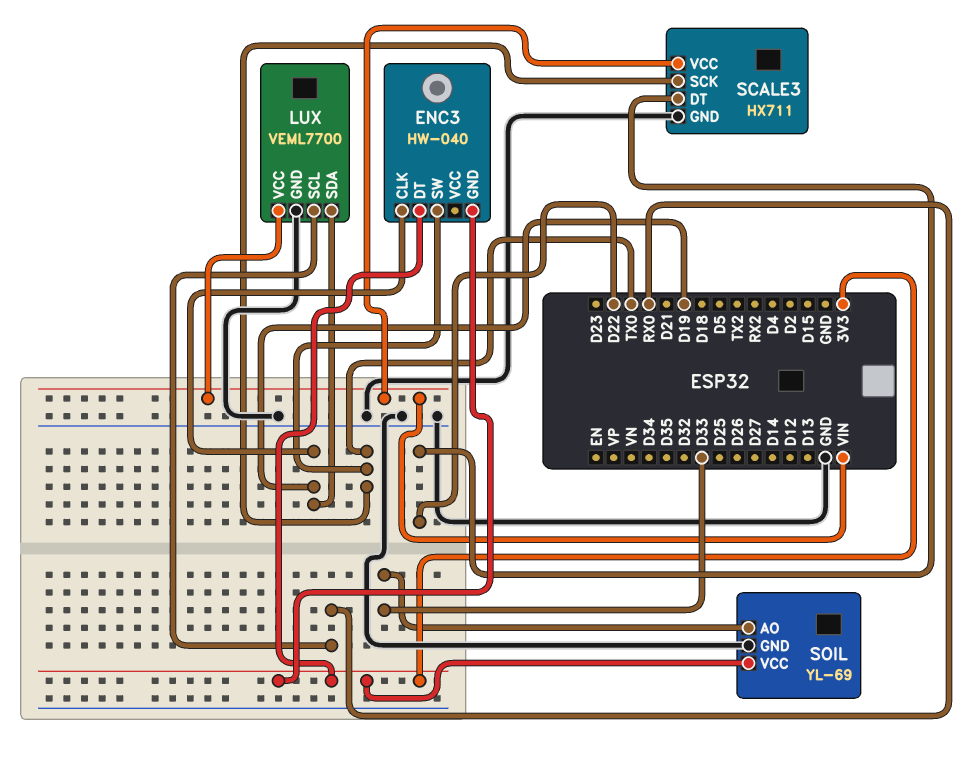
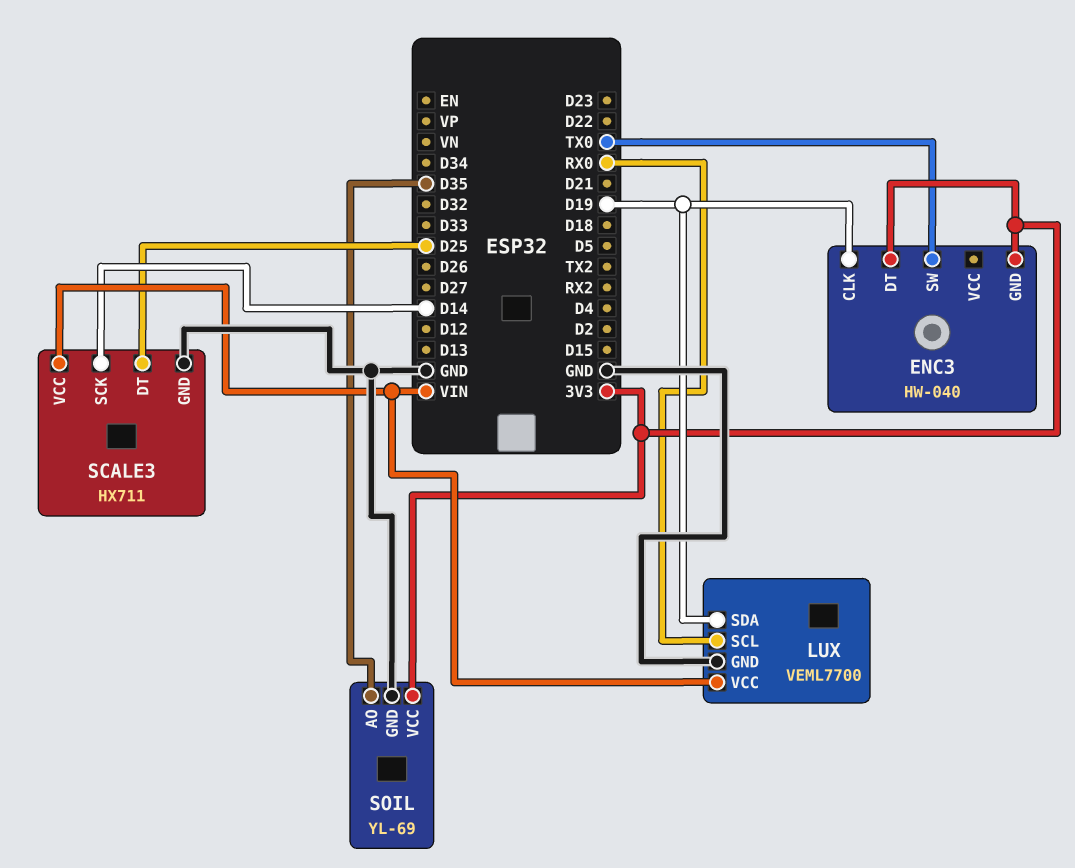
SCALE3 pin DT: D22 -> D25
SCALE3 pin SCK: TX0 -> D14
SOIL pin AO: D33 -> D35

